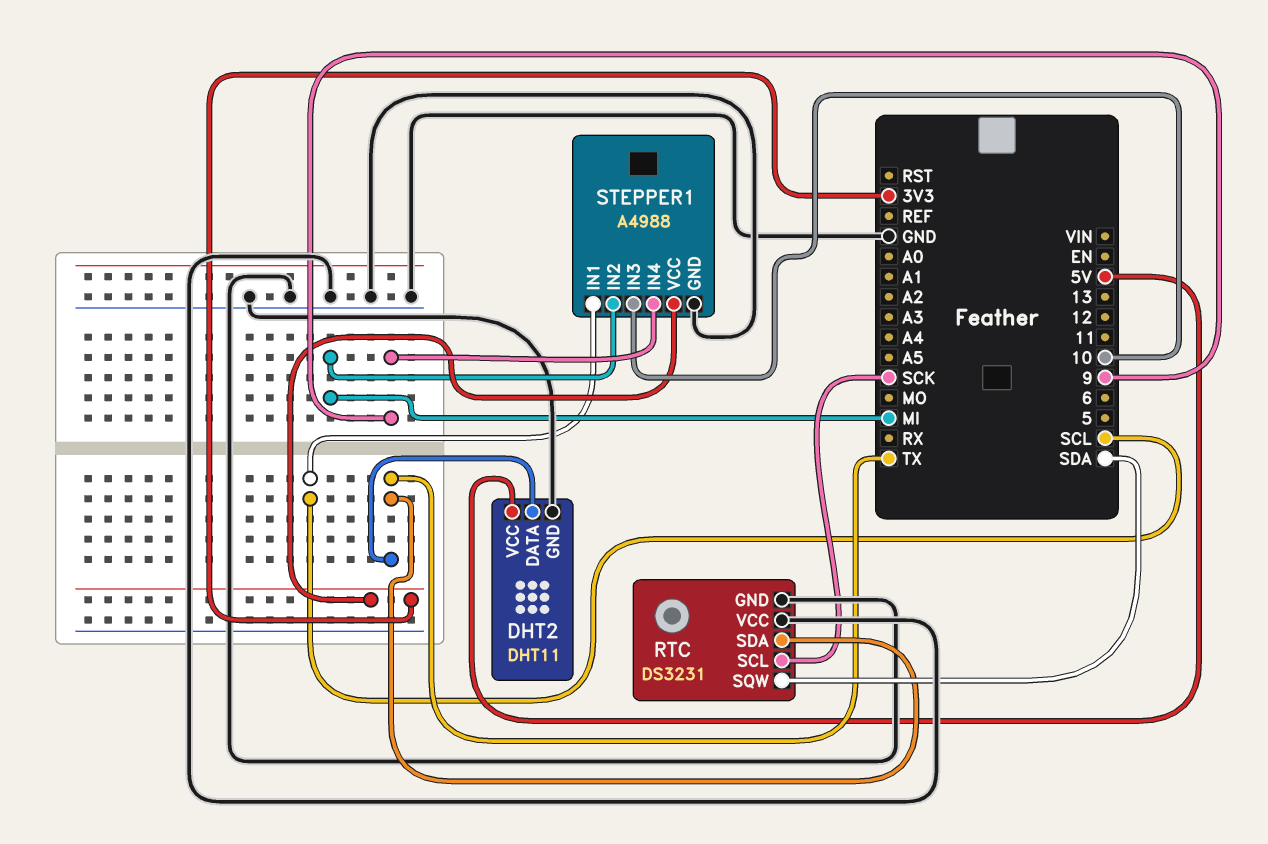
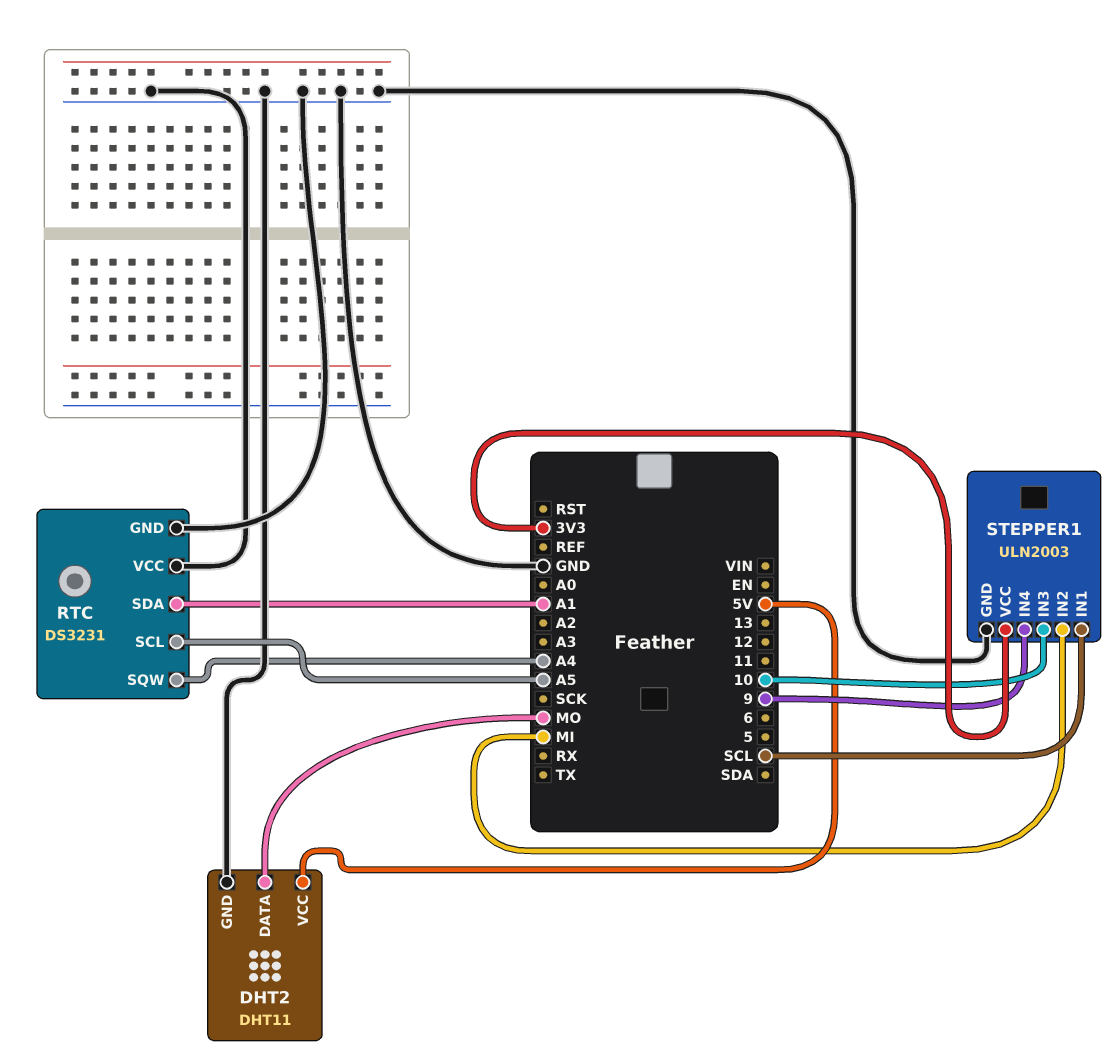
DHT2 pin DATA: TX -> MO
RTC pin SCL: SCK -> A5
RTC pin SDA: TX -> A1
RTC pin SQW: SDA -> A4
STEPPER1: A4988 -> ULN2003

